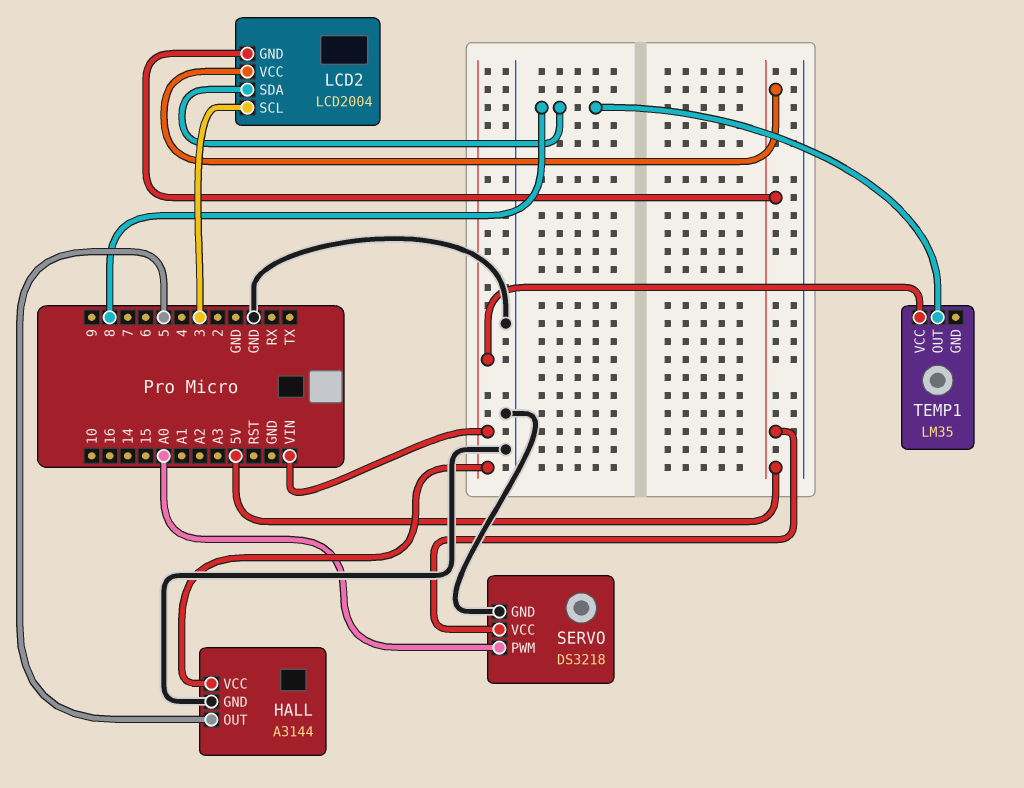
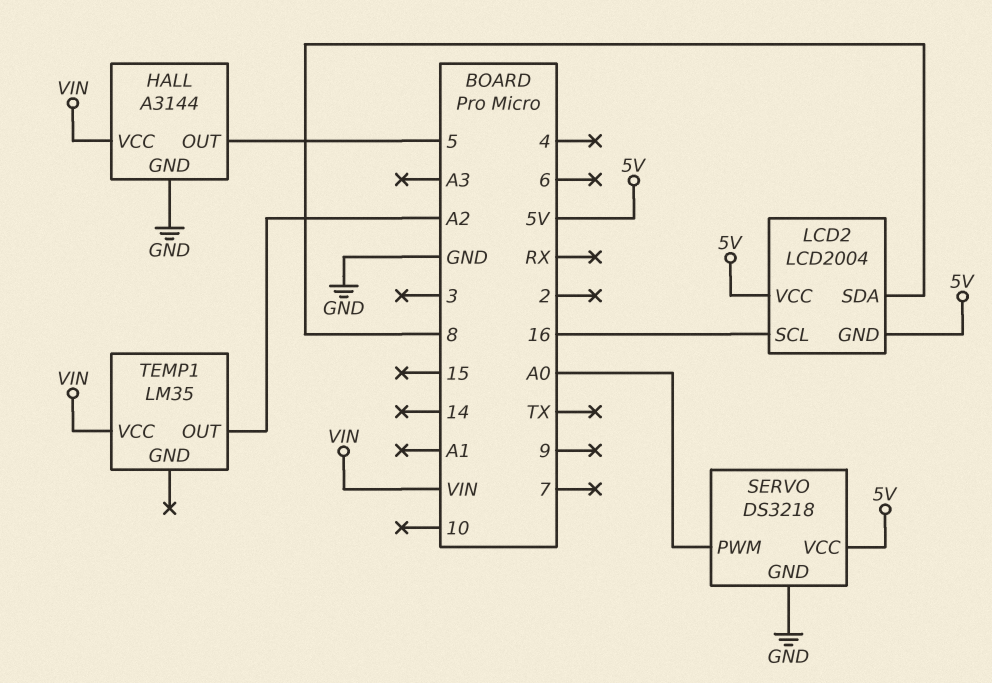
LCD2 pin SCL: 3 -> 16
TEMP1 pin OUT: 8 -> A2

